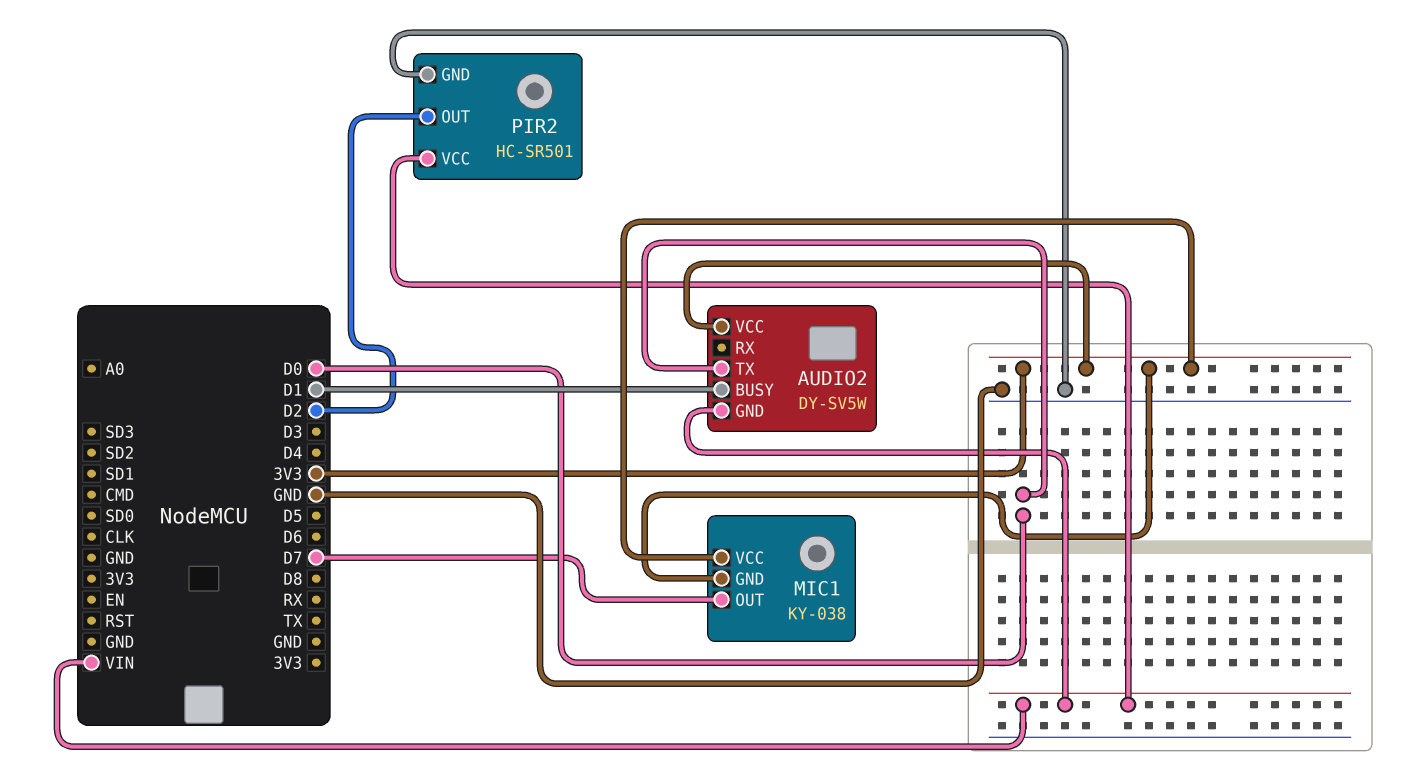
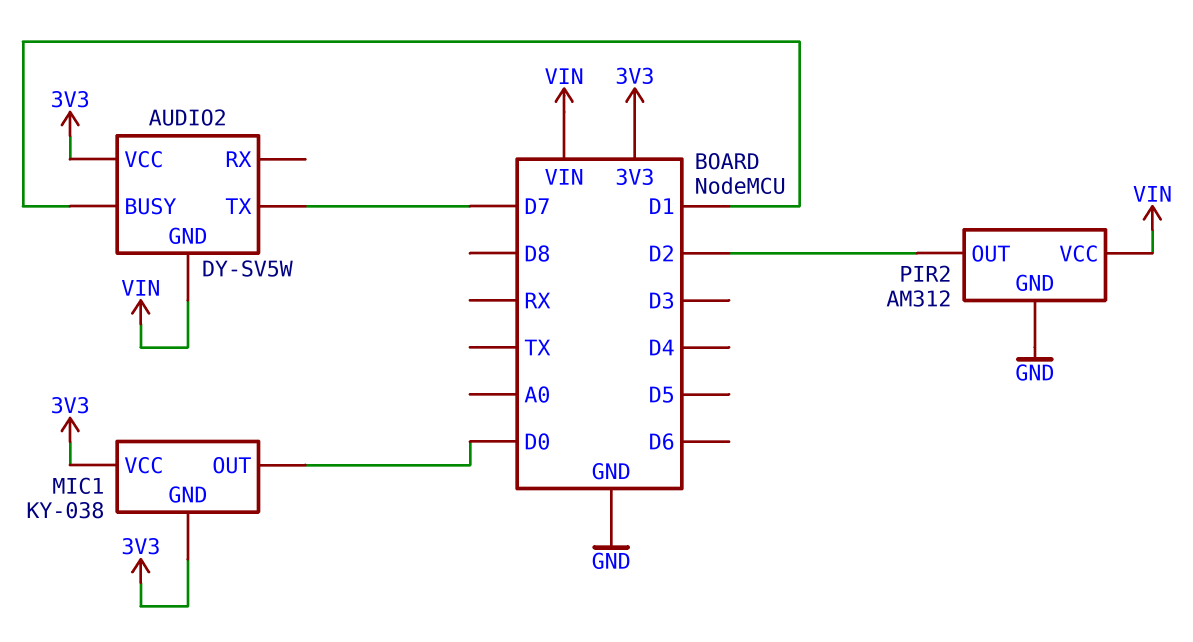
AUDIO2 pin TX: D0 -> D7
MIC1 pin OUT: D7 -> D0
PIR2: HC-SR501 -> AM312

